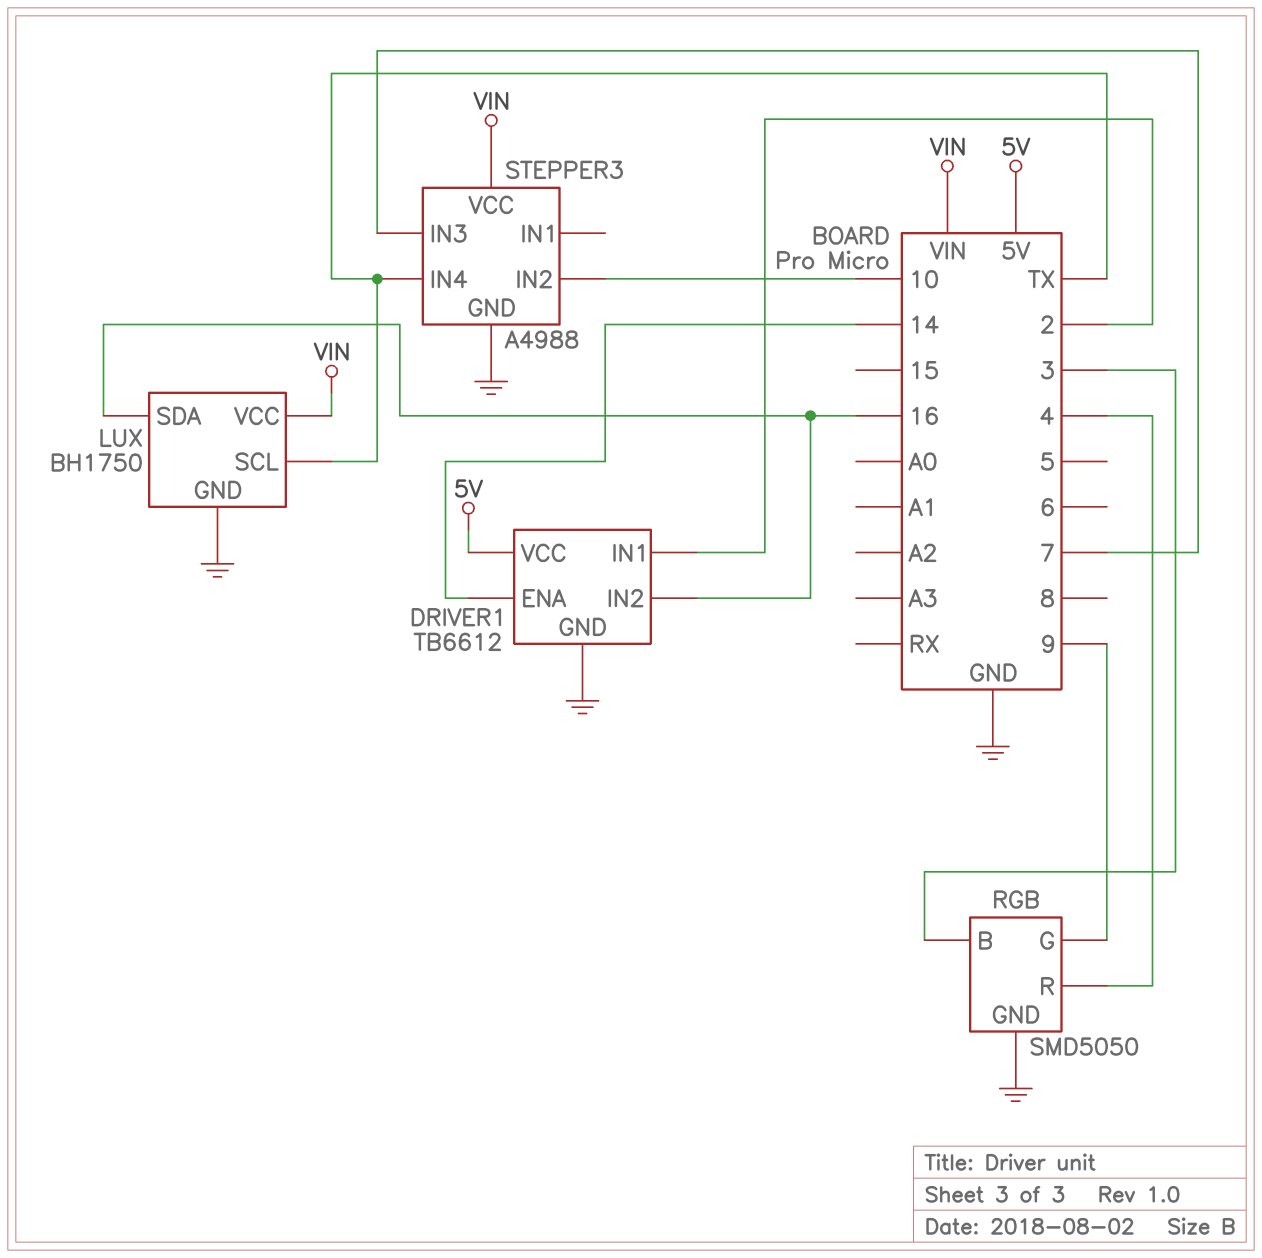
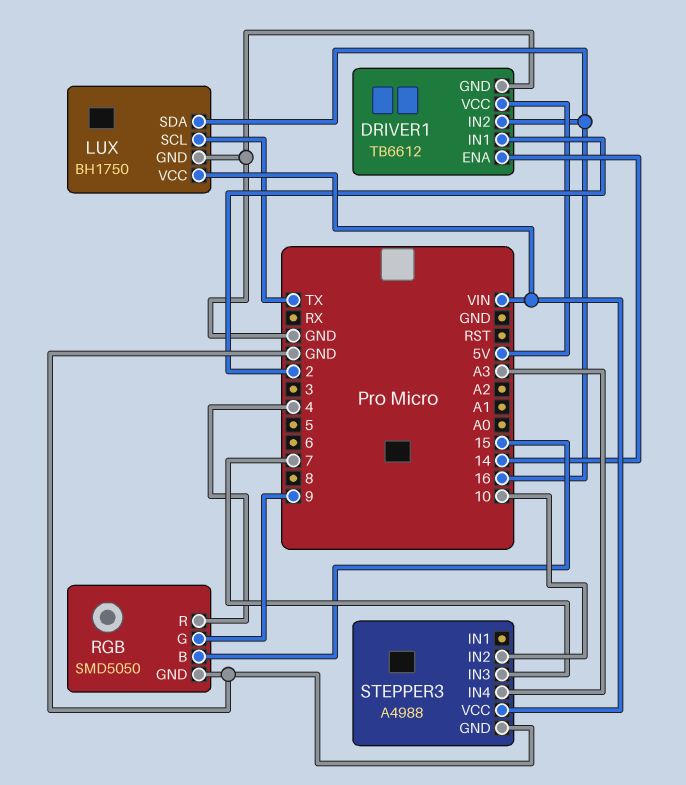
RGB pin B: 3 -> 15
STEPPER3 pin IN4: TX -> A3

